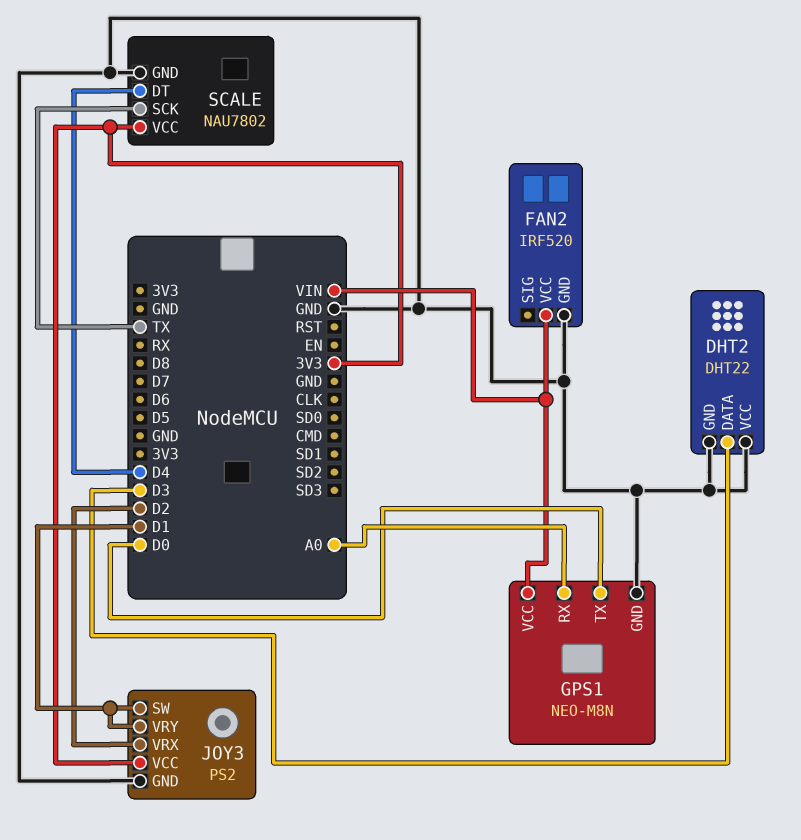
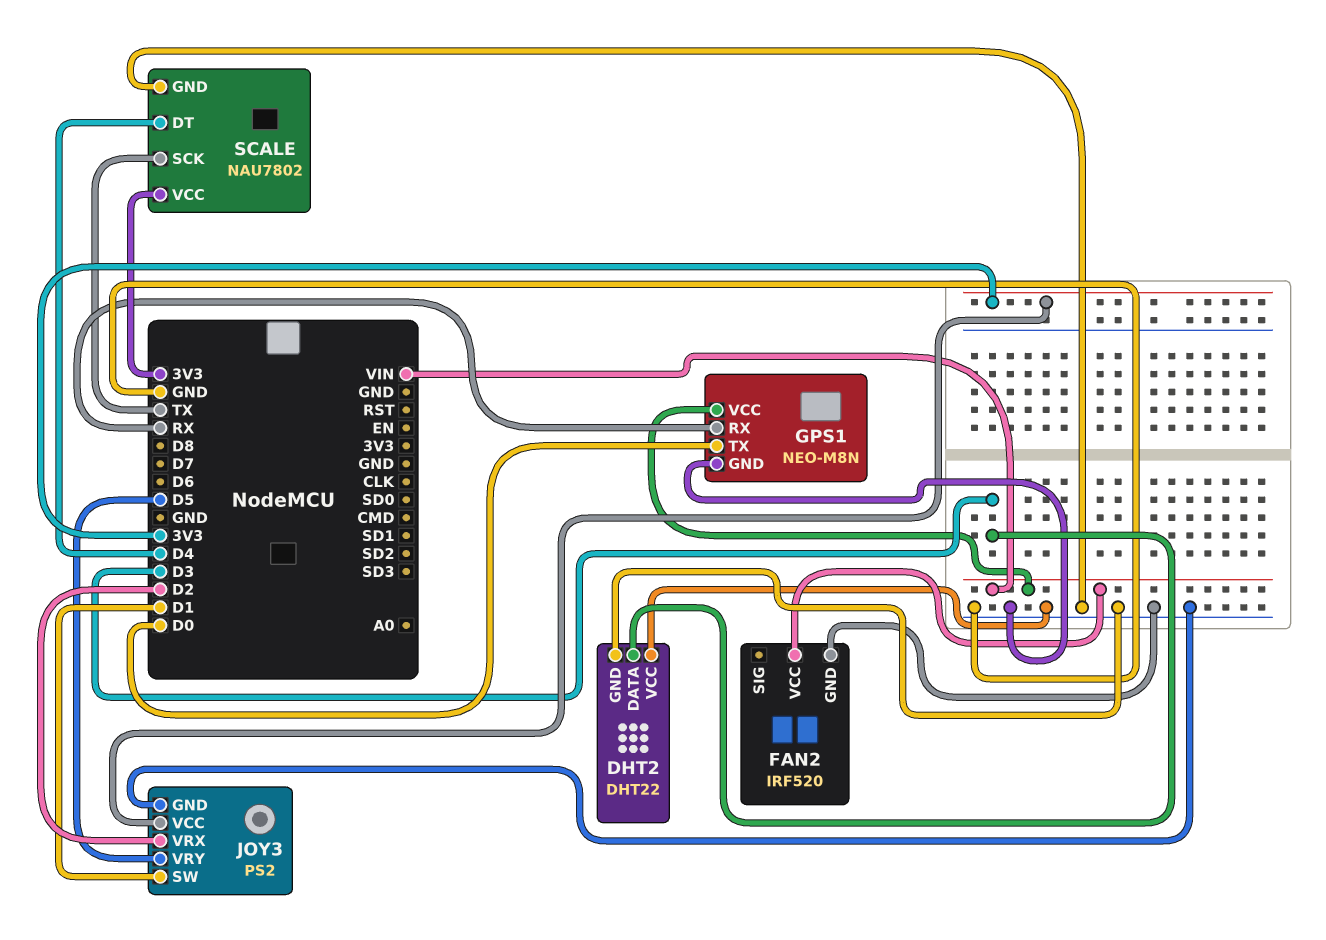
GPS1 pin RX: A0 -> RX
JOY3 pin VRY: D1 -> D5

